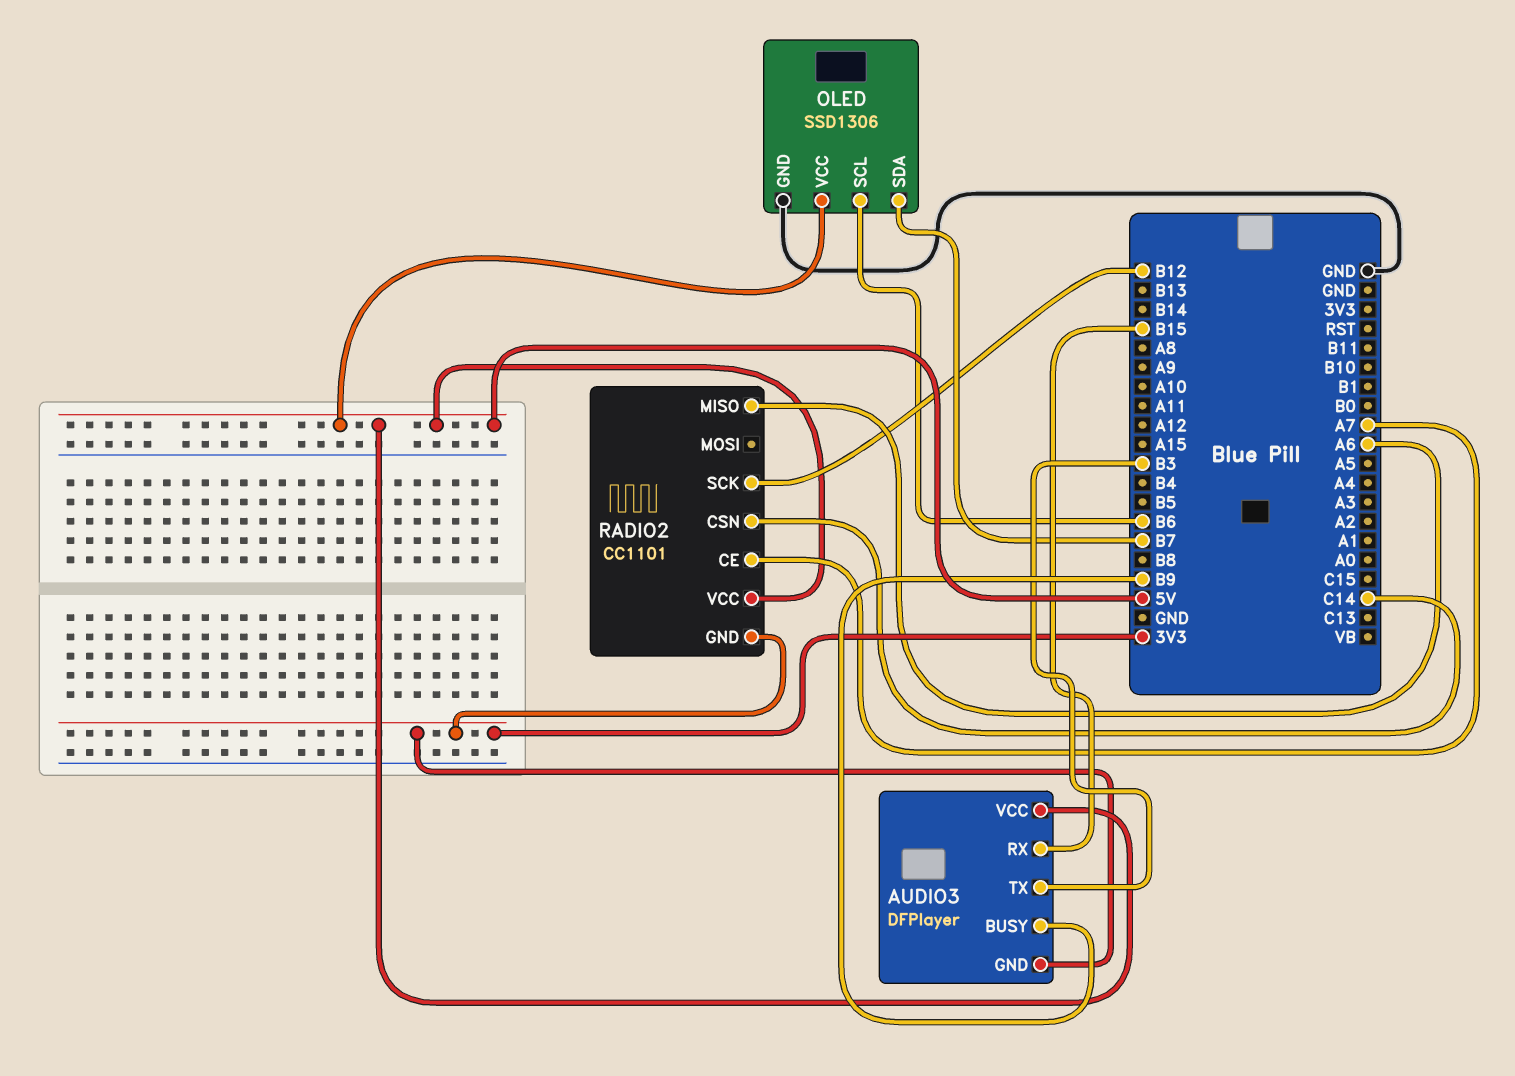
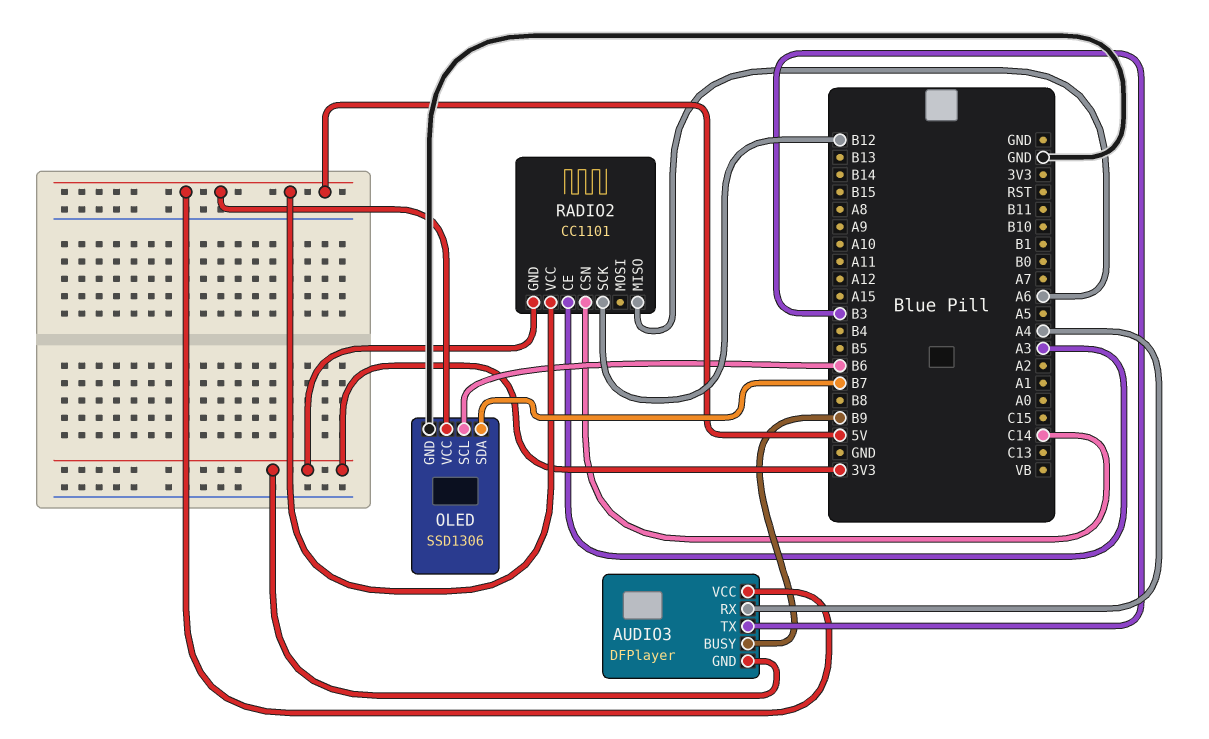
AUDIO3 pin RX: B15 -> A4
RADIO2 pin CE: A7 -> A3

